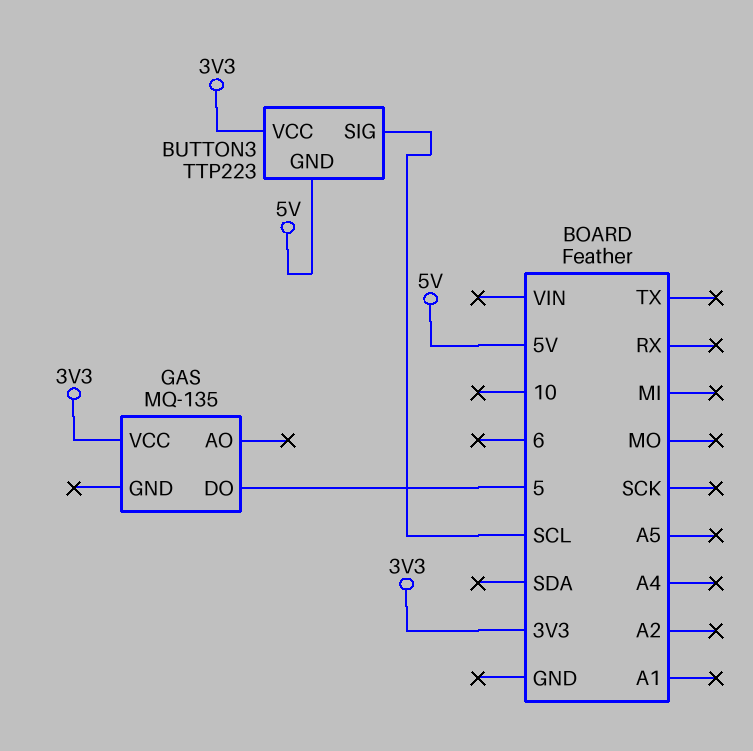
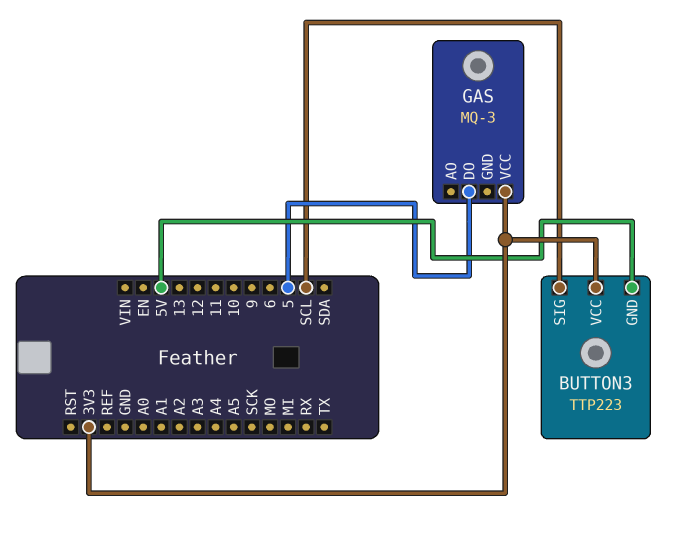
GAS: MQ-135 -> MQ-3

